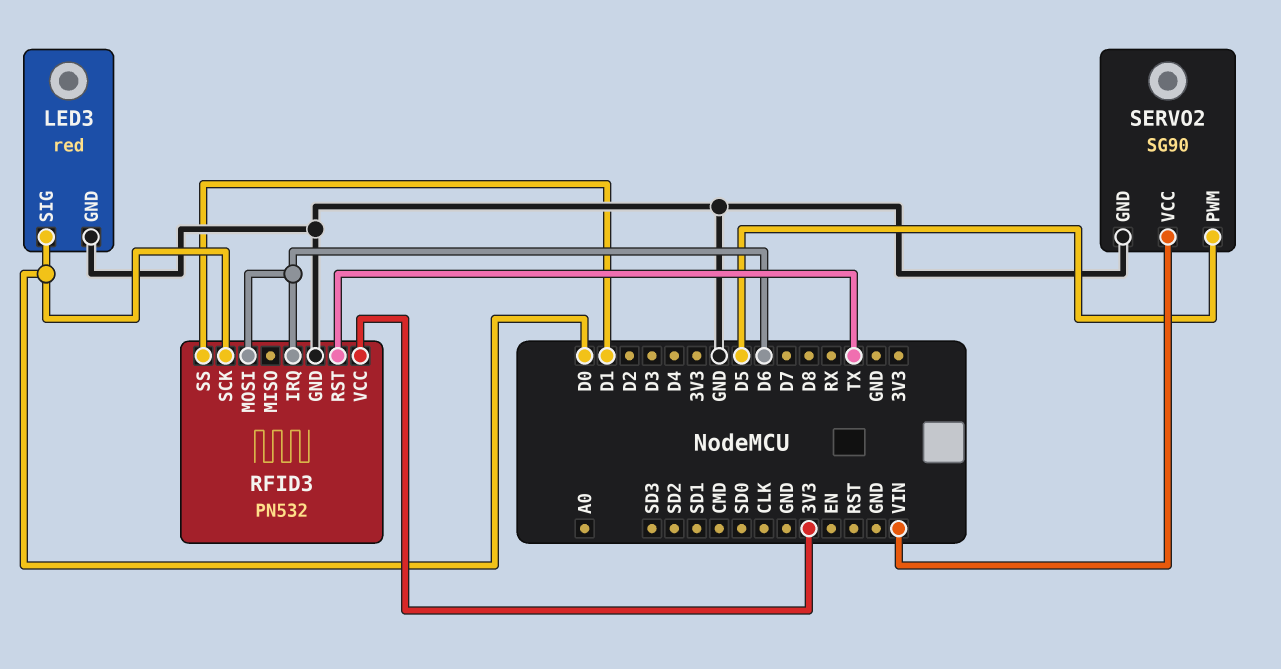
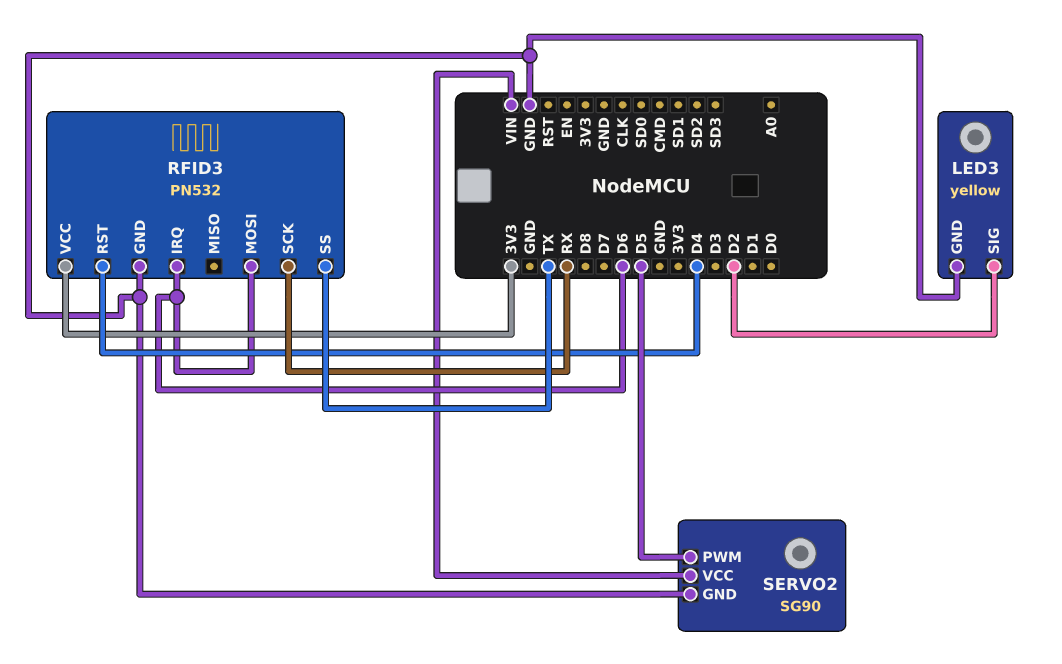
LED3: red -> yellow
LED3 pin SIG: D0 -> D2
RFID3 pin RST: TX -> D4
RFID3 pin SCK: D0 -> RX
RFID3 pin SS: D1 -> TX

